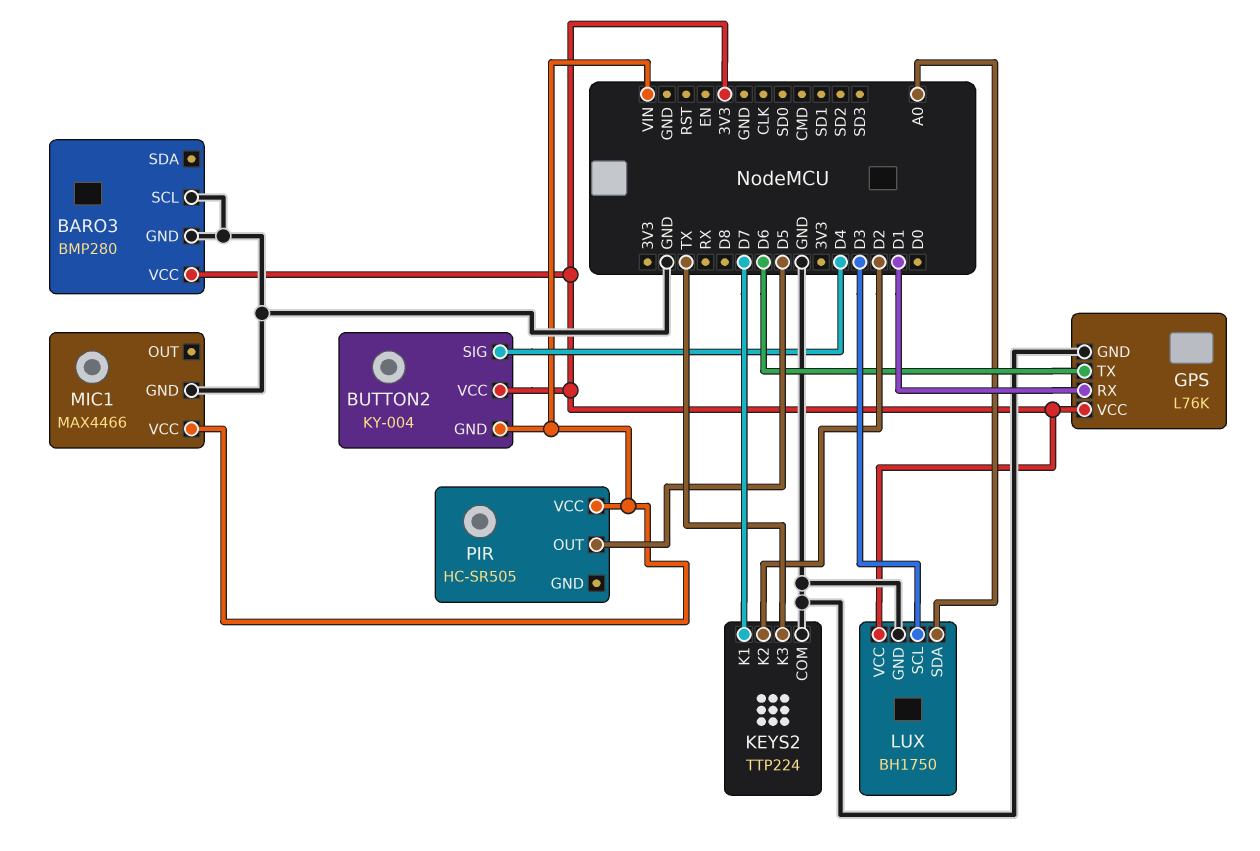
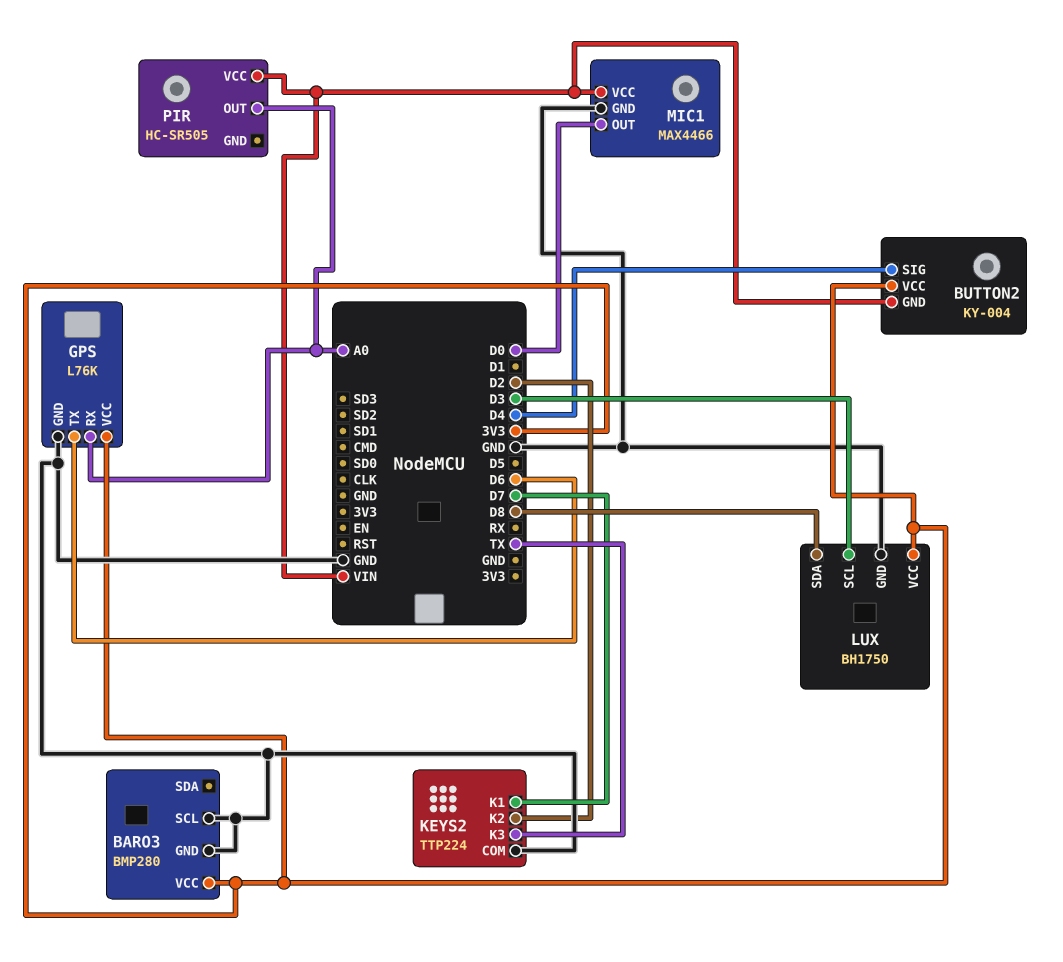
GPS pin RX: D1 -> A0
LUX pin SDA: A0 -> D8
MIC1 pin OUT: none -> D0
PIR pin OUT: D5 -> A0

